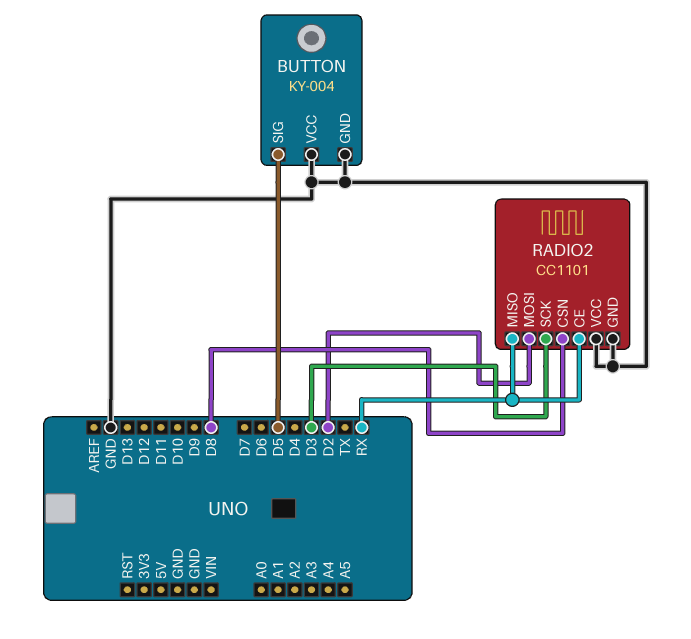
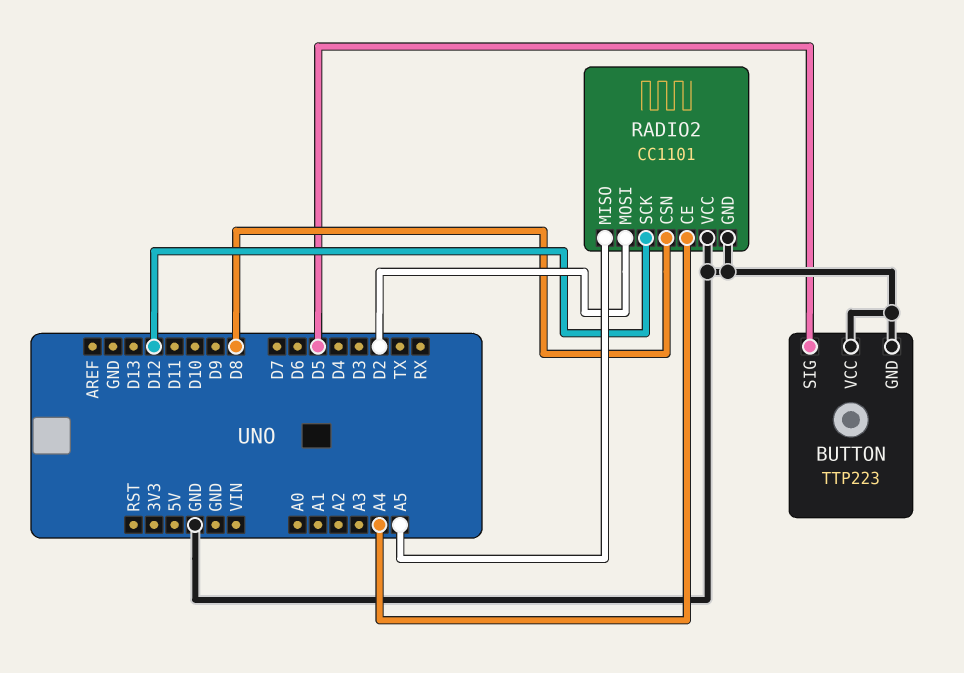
BUTTON: KY-004 -> TTP223
RADIO2 pin CE: RX -> A4
RADIO2 pin MISO: RX -> A5
RADIO2 pin SCK: D3 -> D12

